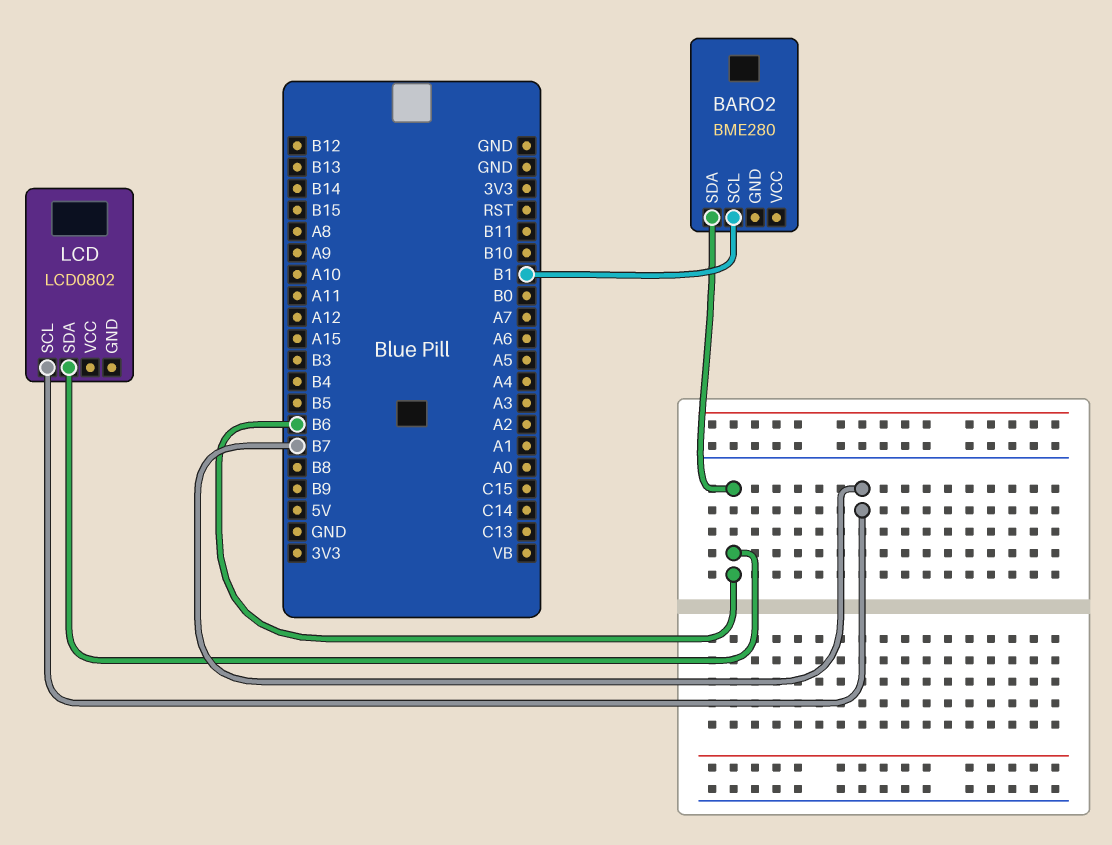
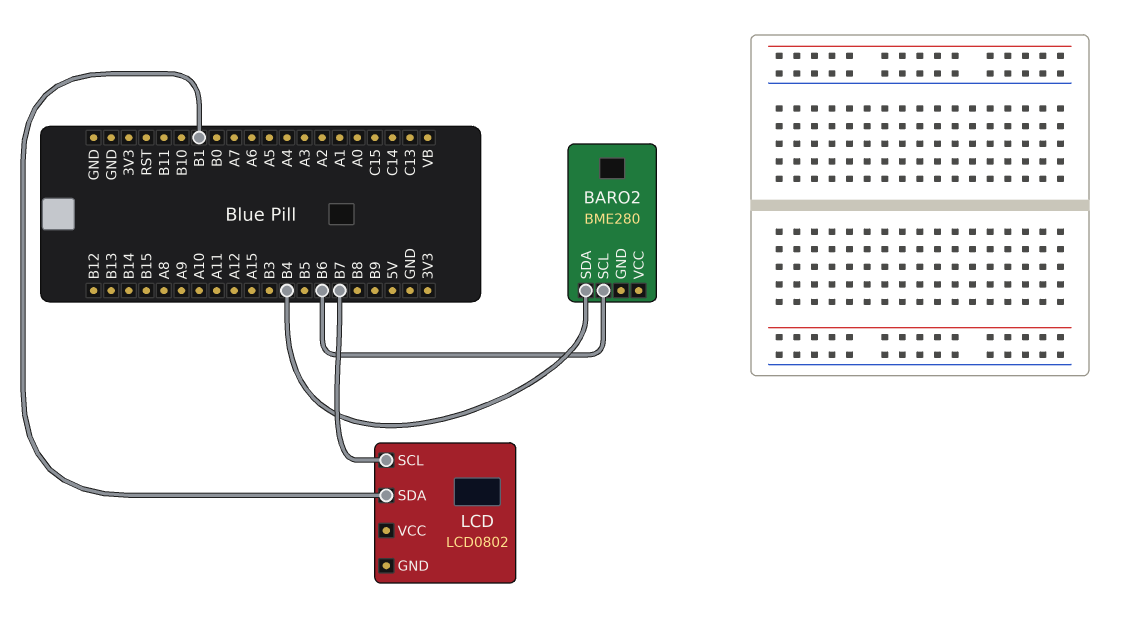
BARO2 pin SCL: B1 -> B6
BARO2 pin SDA: B6 -> B4
LCD pin SDA: B6 -> B1

